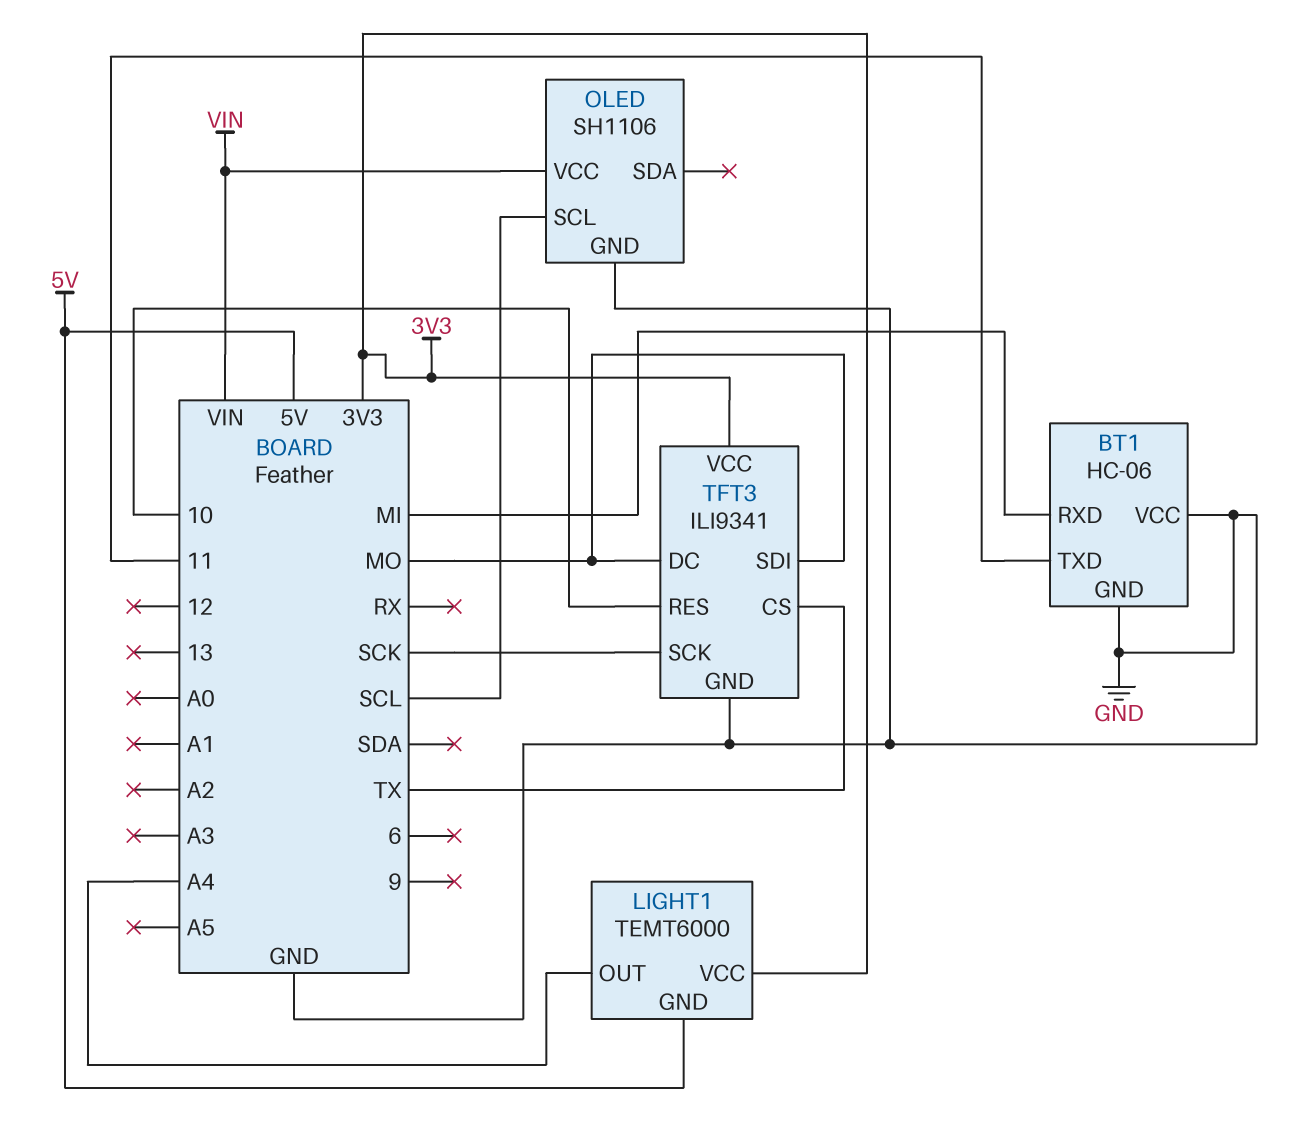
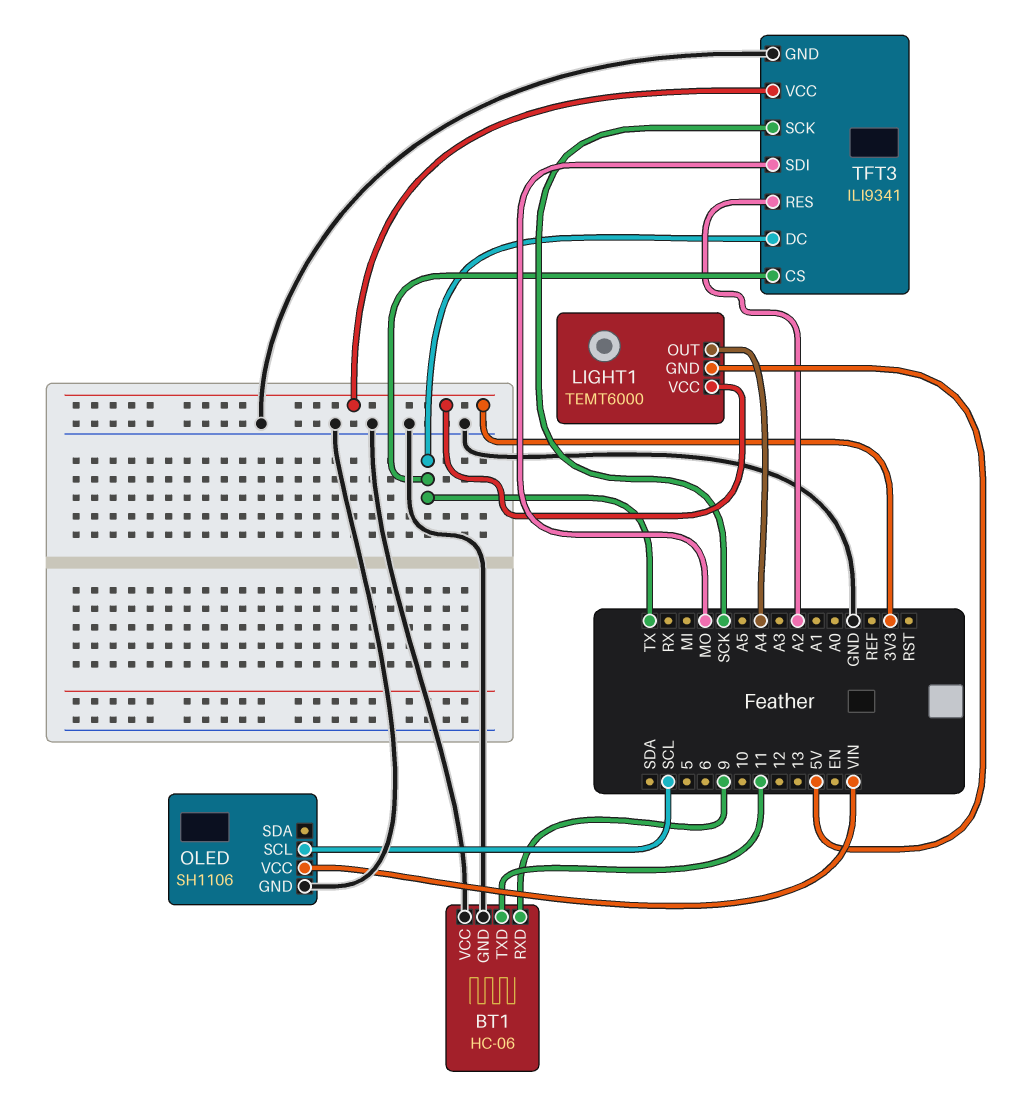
BT1 pin RXD: MI -> 9
TFT3 pin DC: MO -> TX
TFT3 pin RES: 10 -> A2

